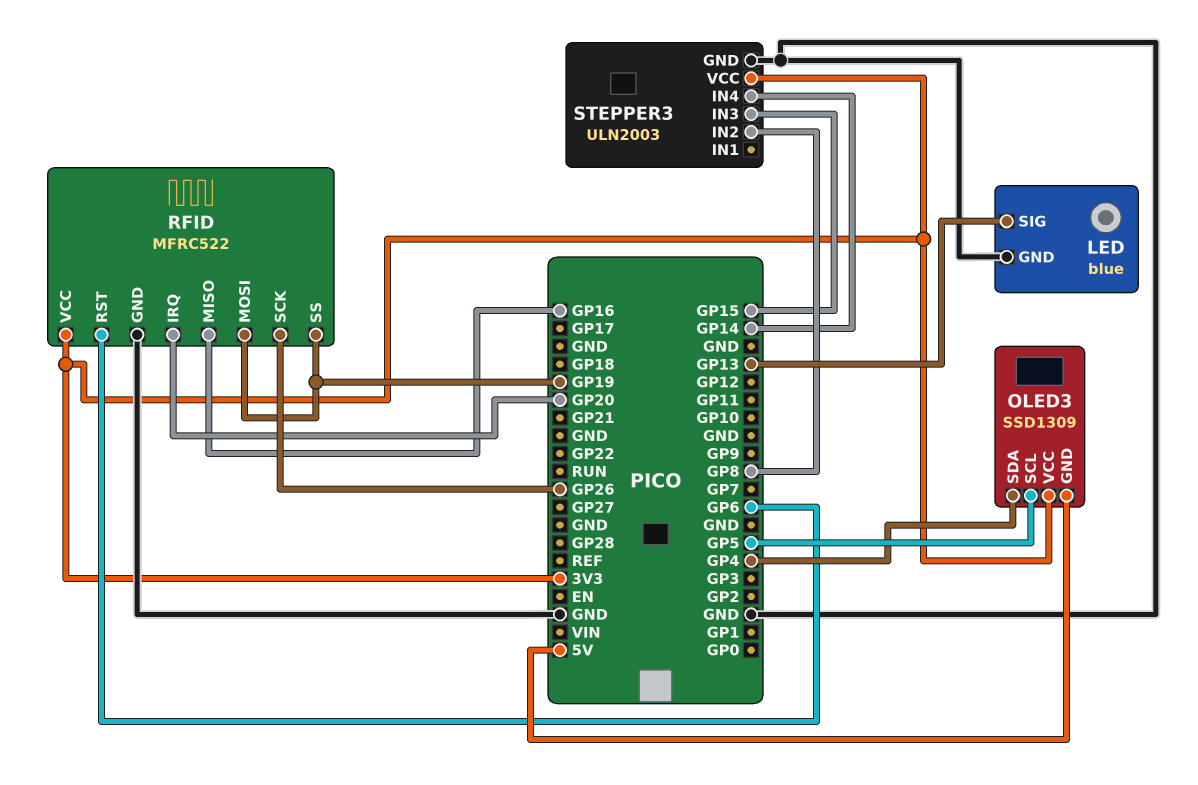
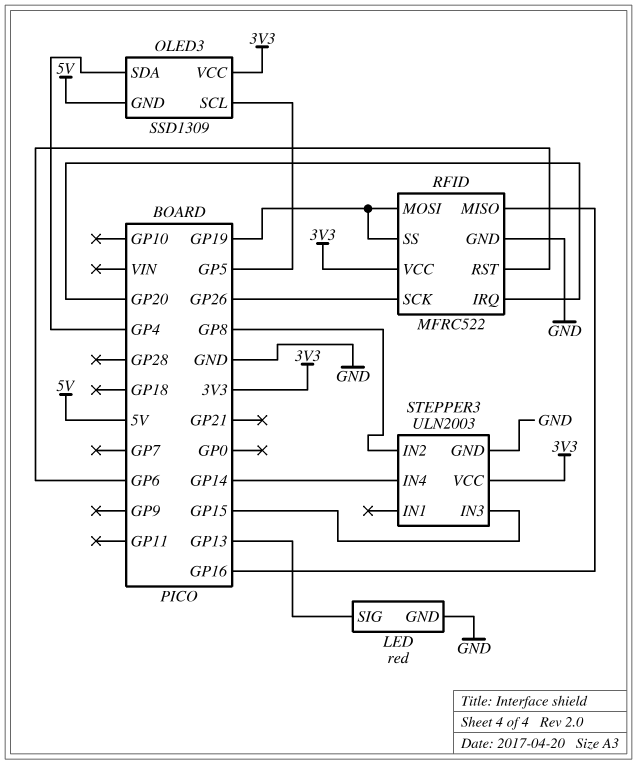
LED: blue -> red

